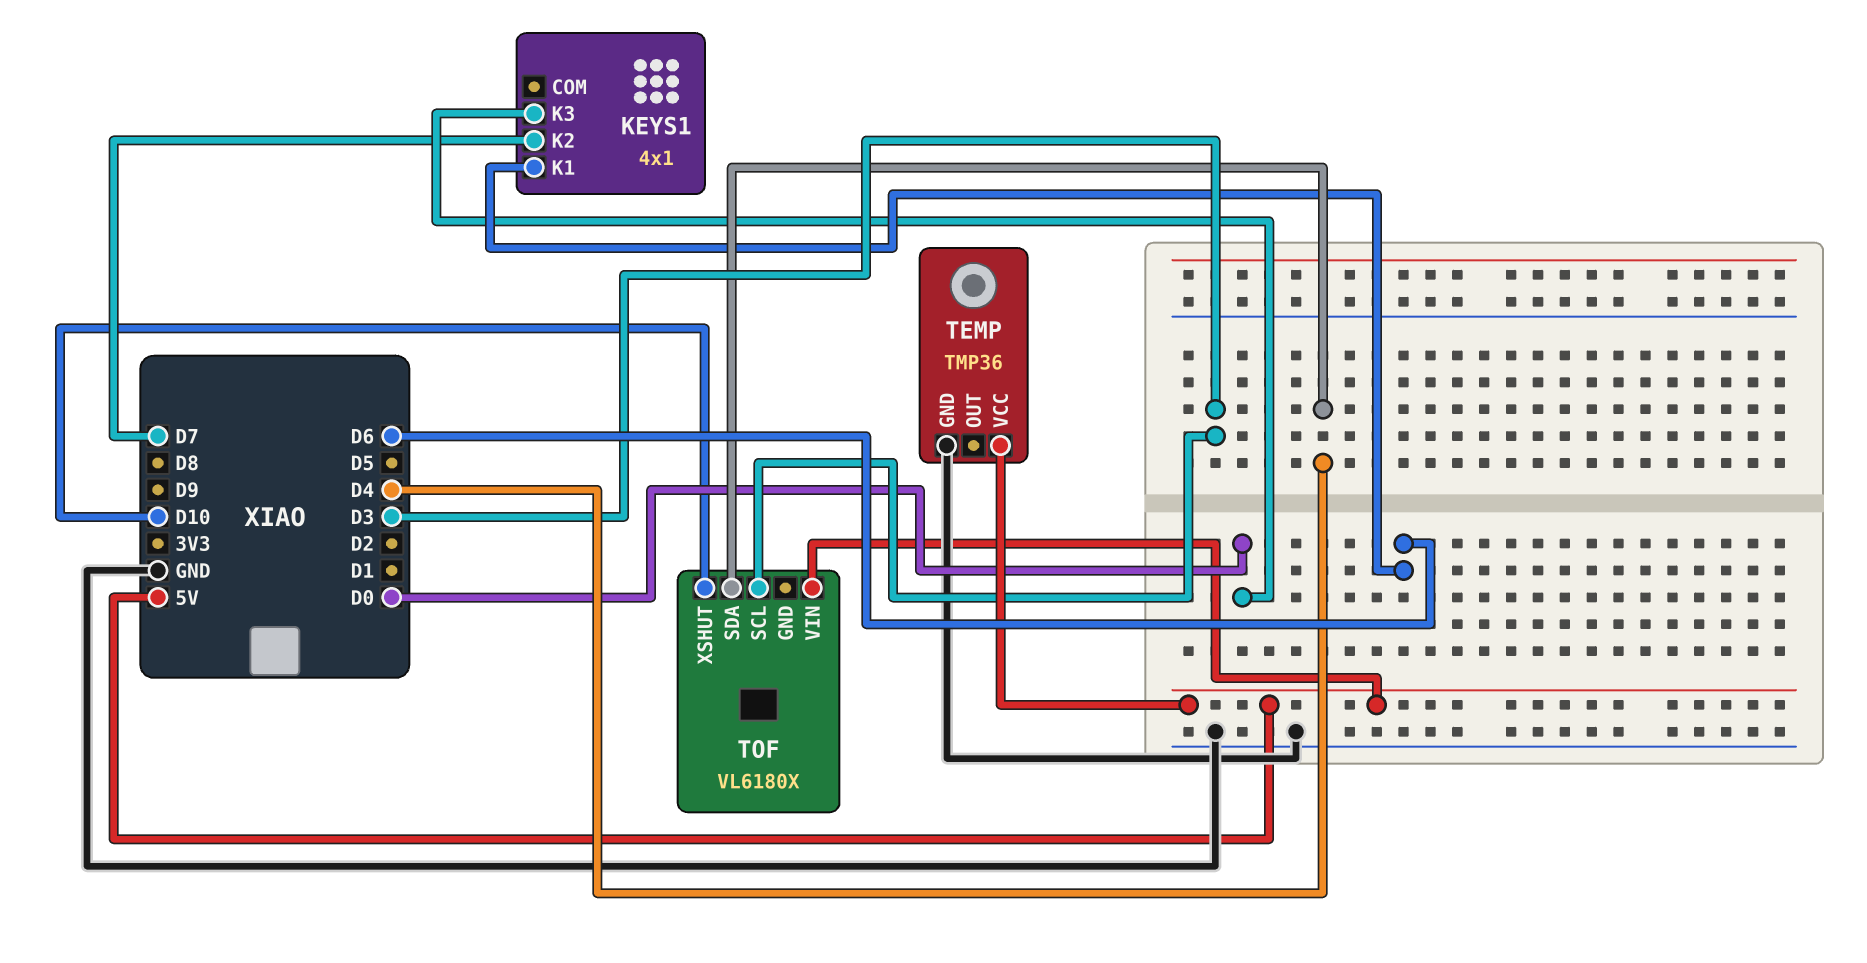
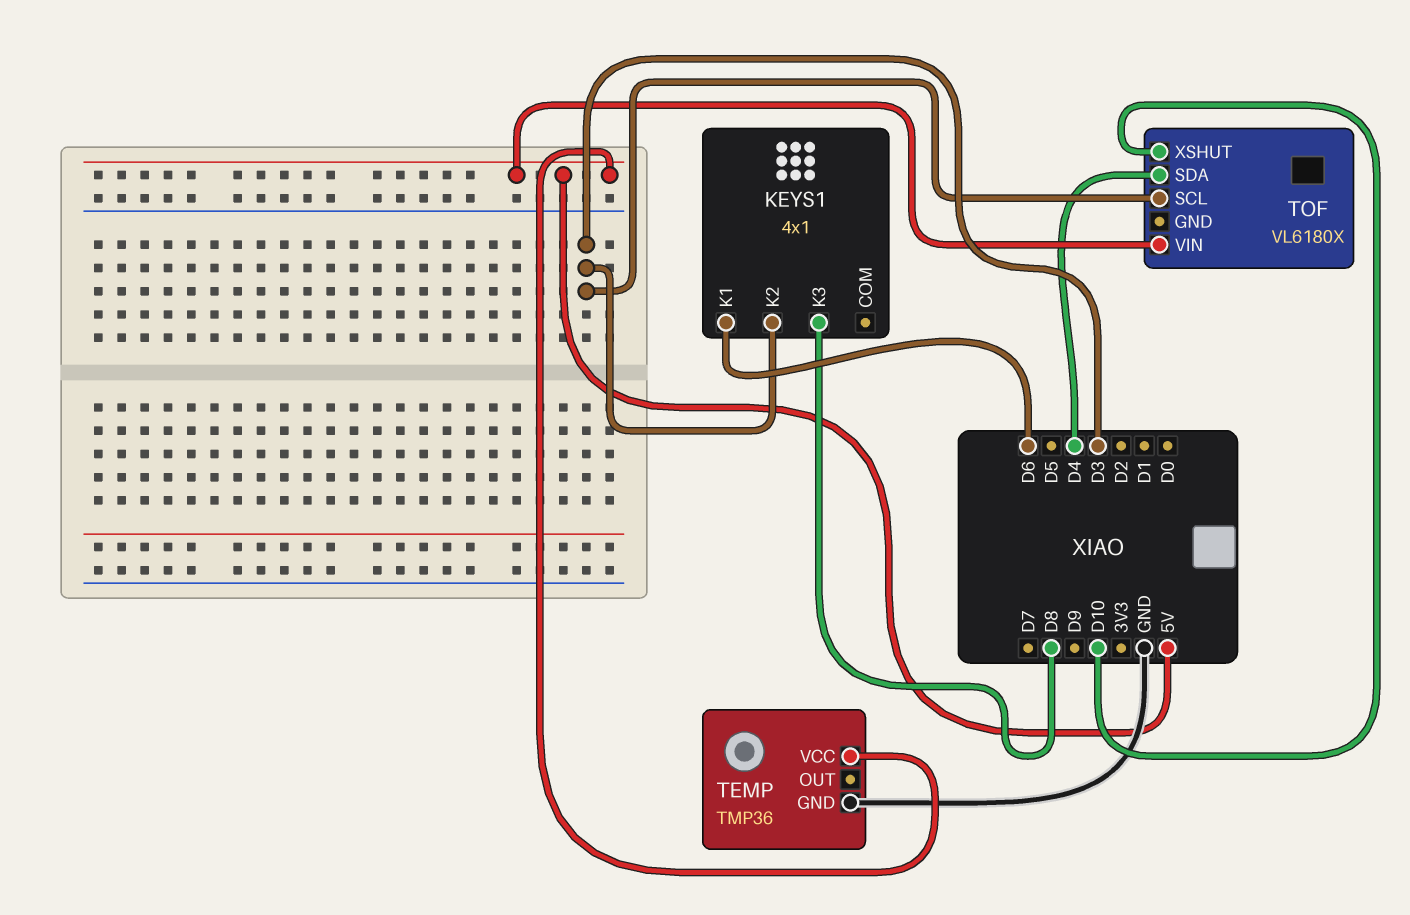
KEYS1 pin K2: D7 -> D3
KEYS1 pin K3: D0 -> D8

